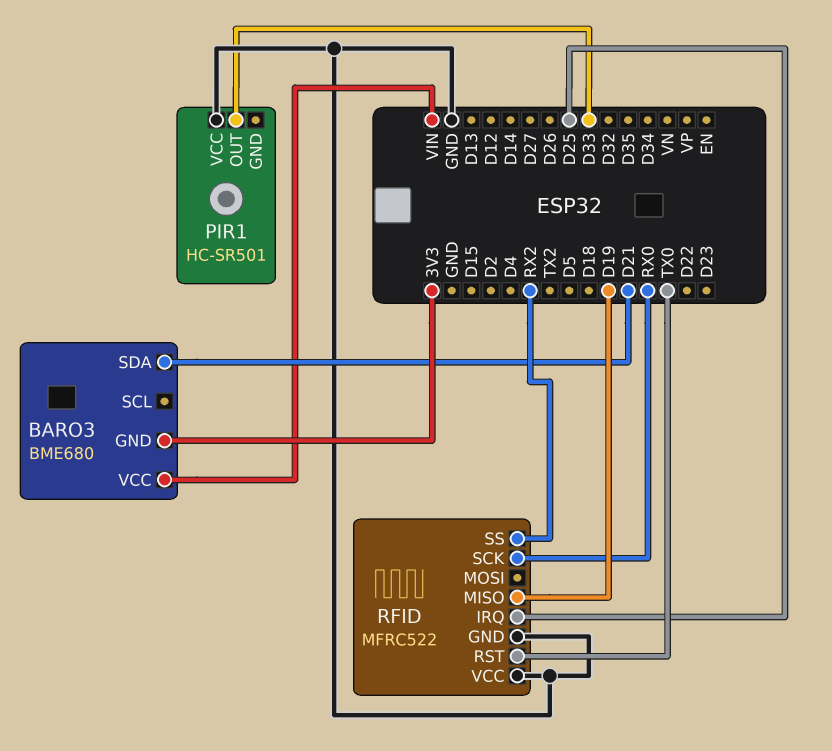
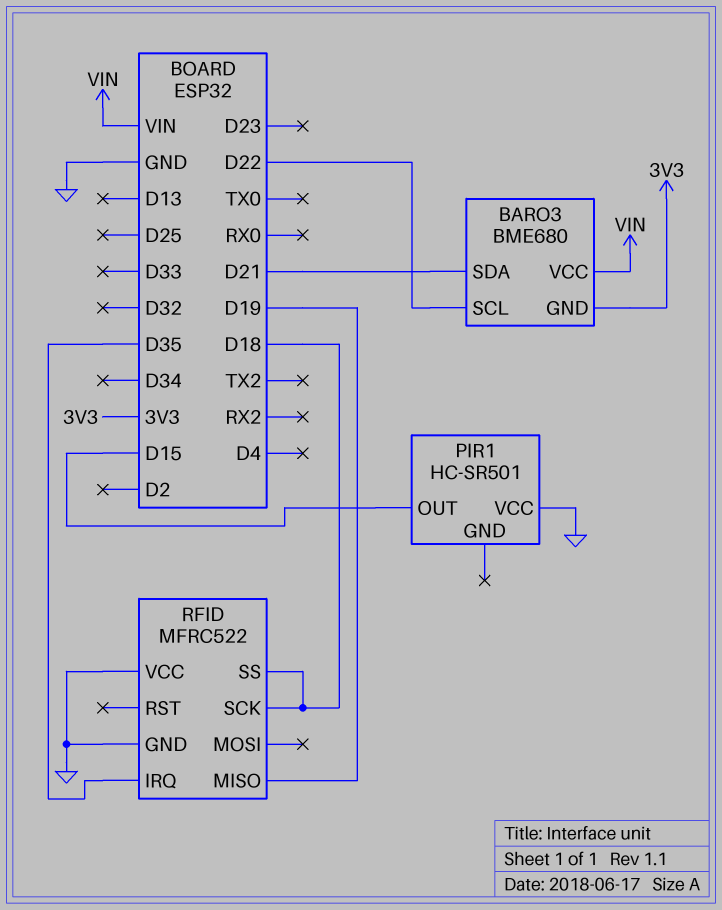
BARO3 pin SCL: none -> D22
PIR1 pin OUT: D33 -> D15
RFID pin IRQ: D25 -> D35
RFID pin RST: TX0 -> none
RFID pin SCK: RX0 -> D18
RFID pin SS: RX2 -> D18

